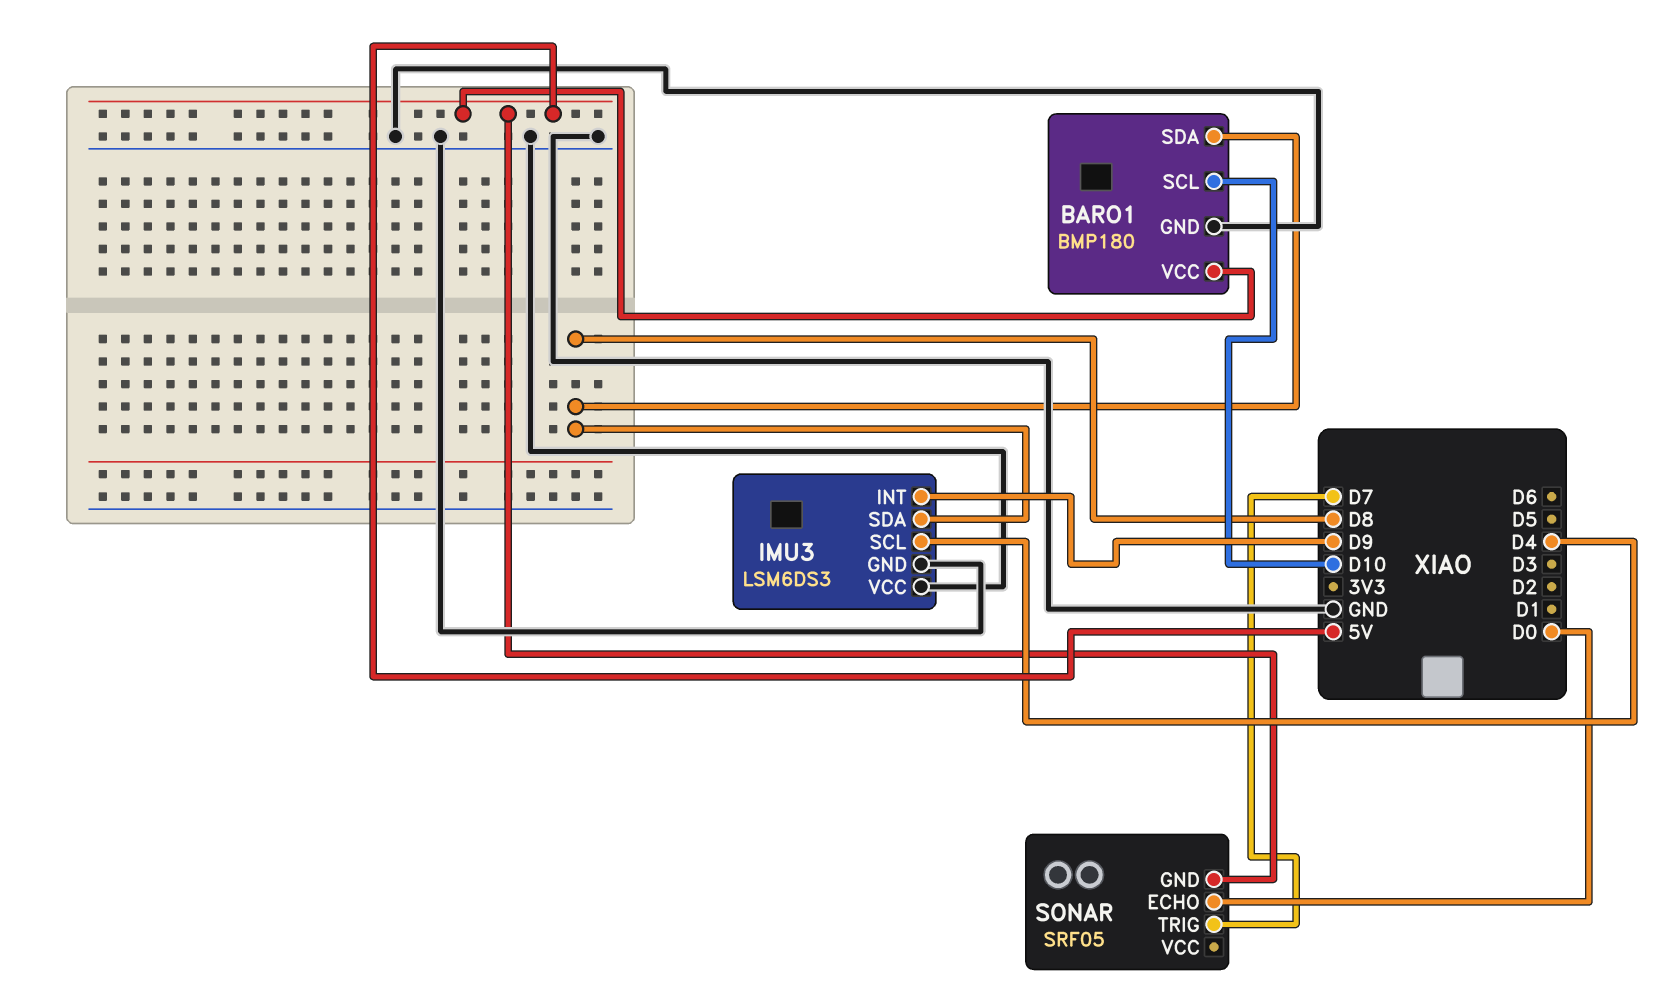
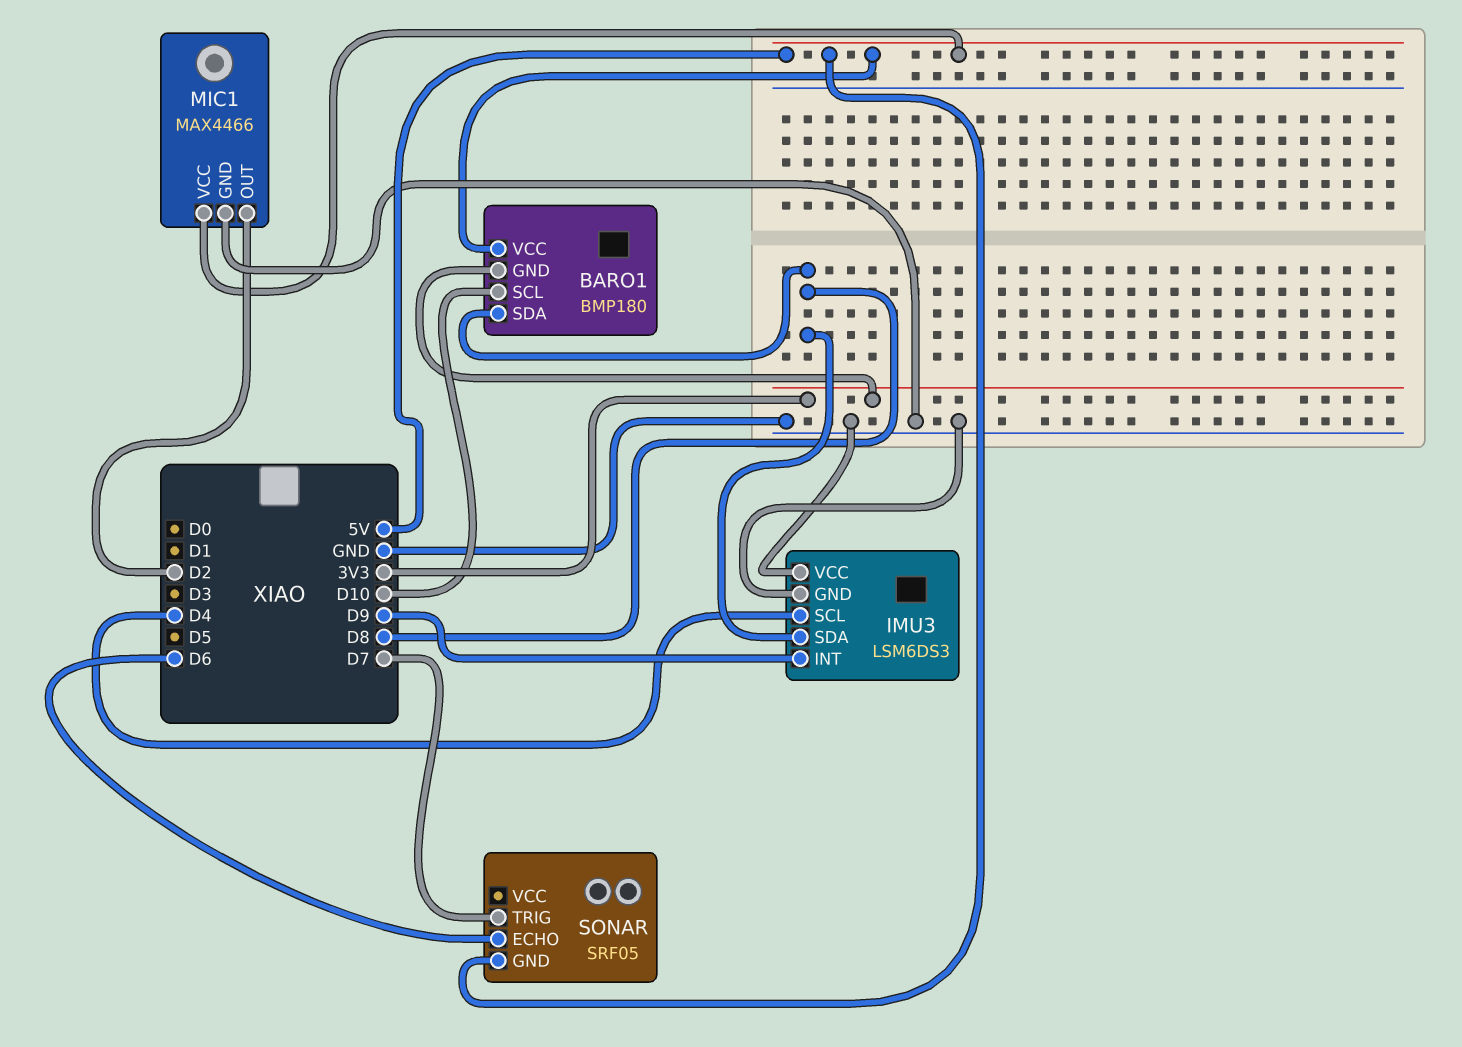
BARO1 pin GND: GND -> 3V3
MIC1: none -> MAX4466
MIC1 pin GND: none -> GND
MIC1 pin OUT: none -> D2
MIC1 pin VCC: none -> 5V
SONAR pin ECHO: D0 -> D6

